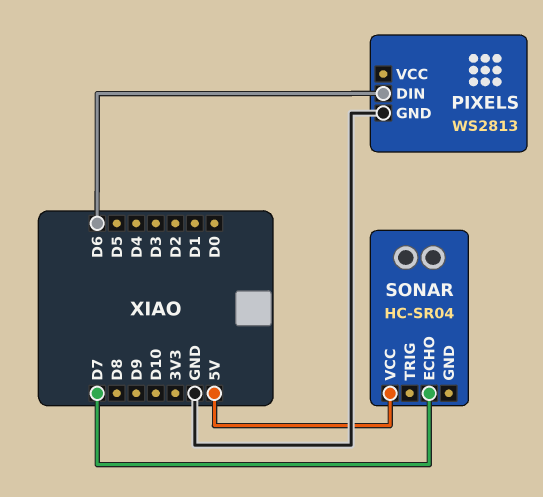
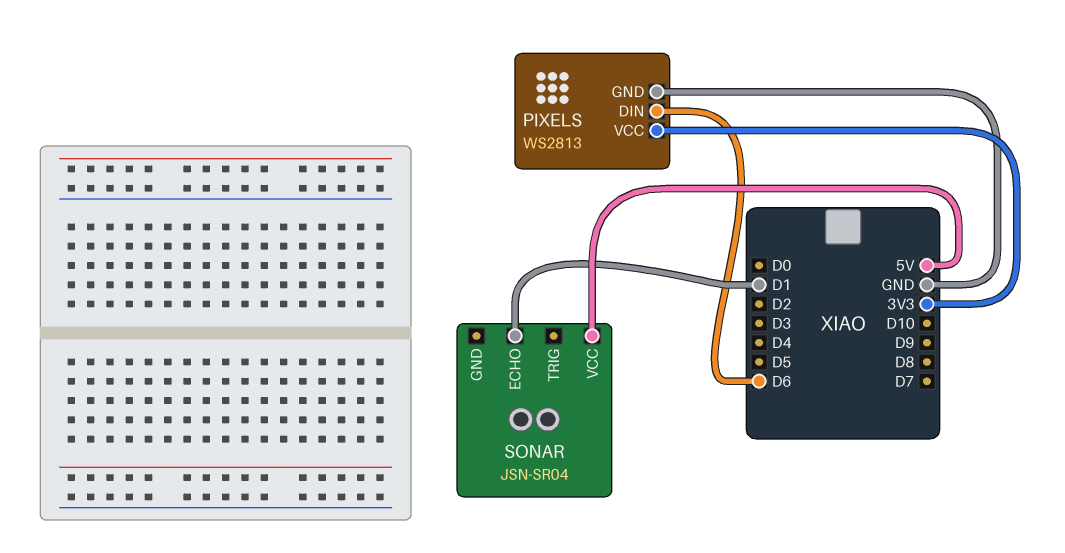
PIXELS pin VCC: none -> 3V3
SONAR: HC-SR04 -> JSN-SR04
SONAR pin ECHO: D7 -> D1

